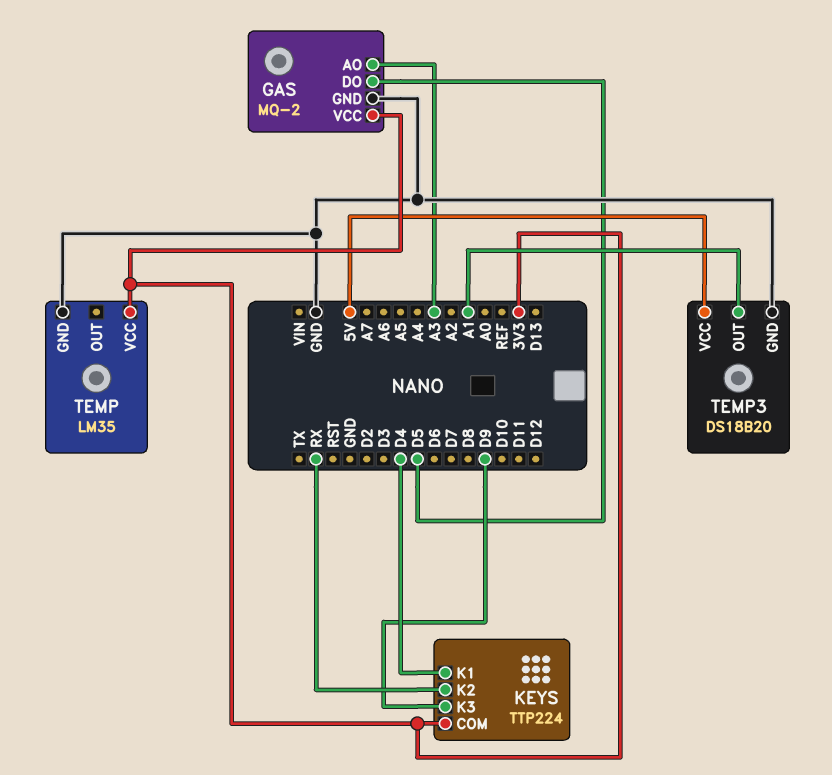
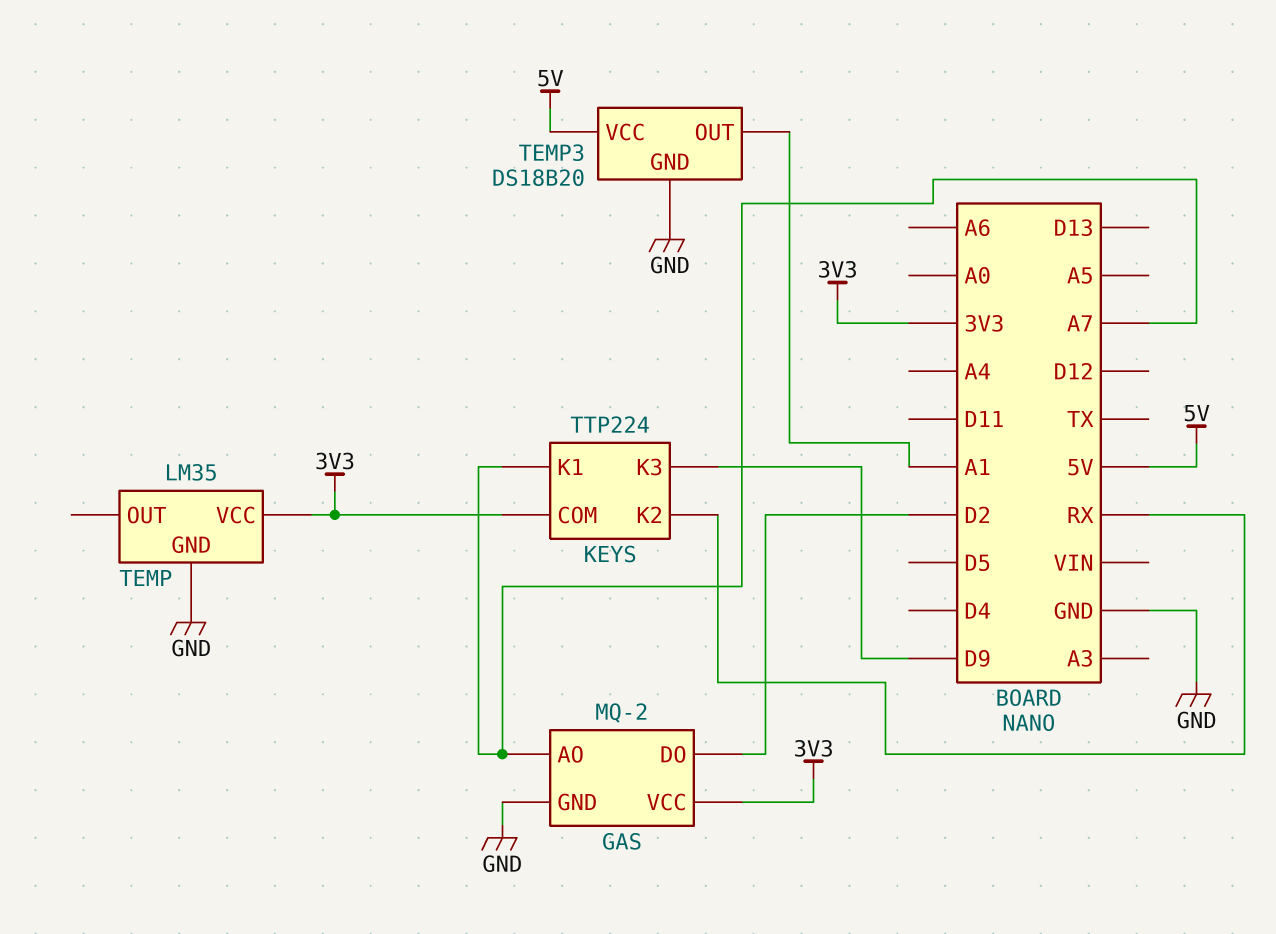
GAS pin AO: A3 -> A7
GAS pin DO: D5 -> D2
KEYS pin K1: D4 -> A7

